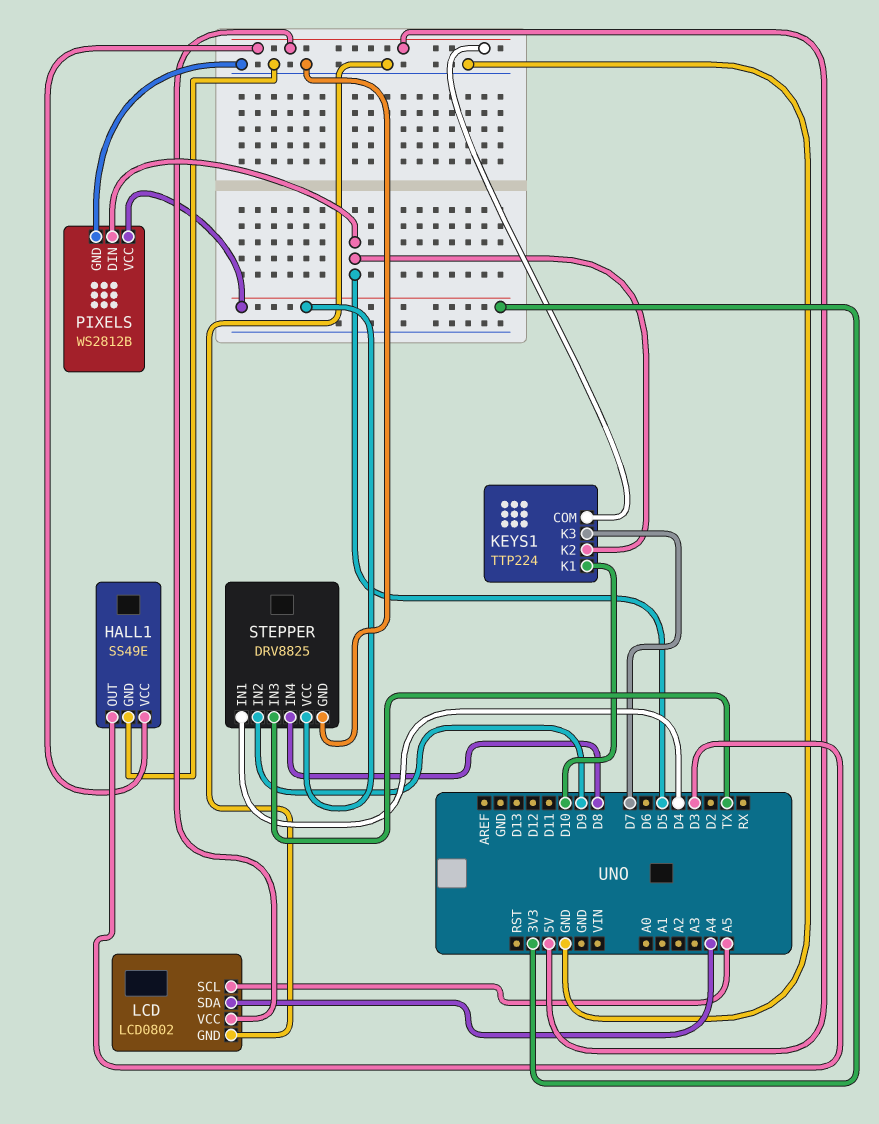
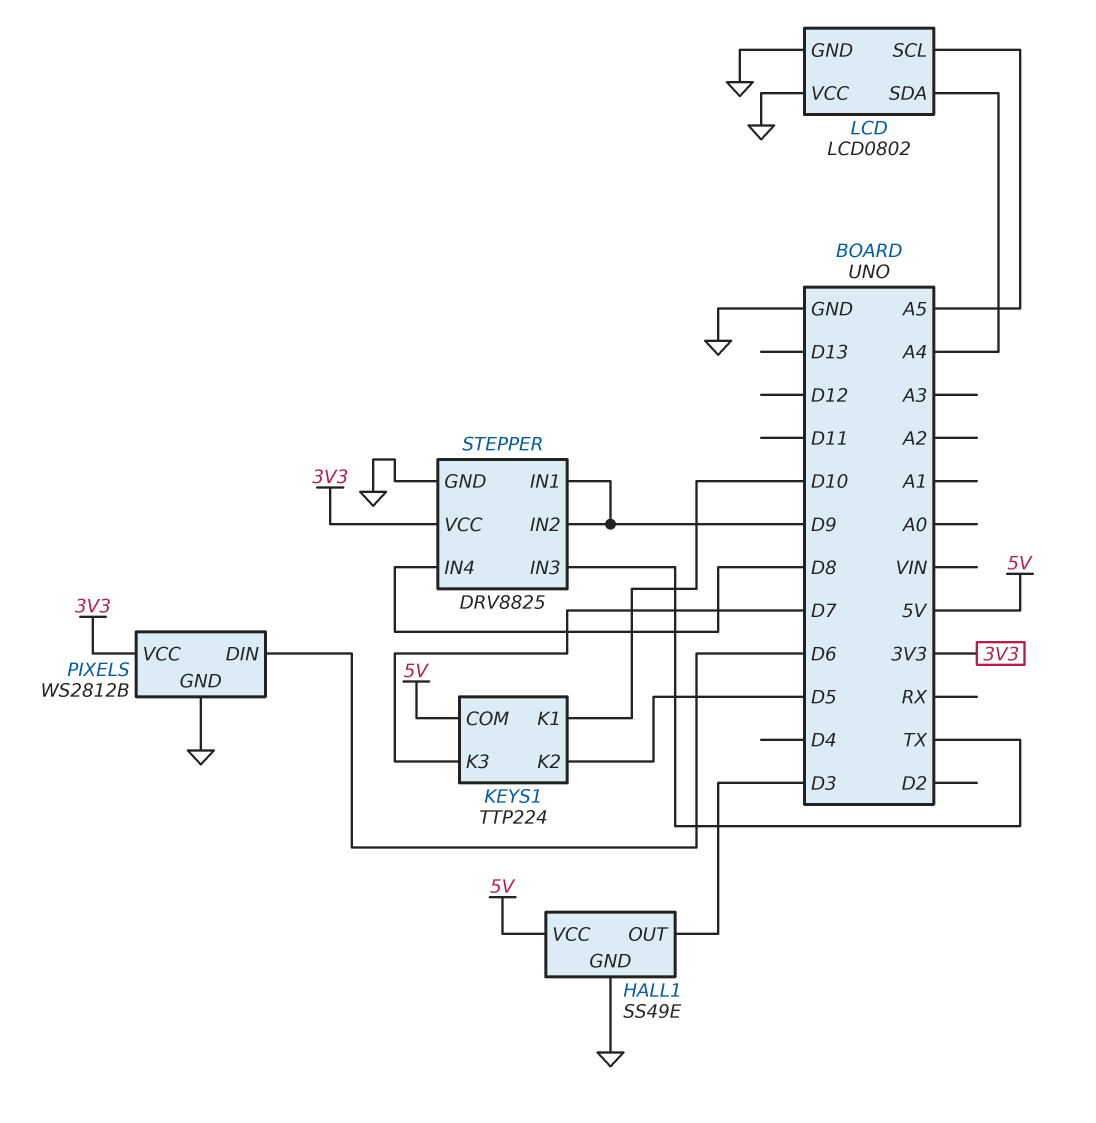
LCD pin VCC: 5V -> GND
PIXELS pin DIN: D5 -> D6
STEPPER pin IN1: D4 -> D9

